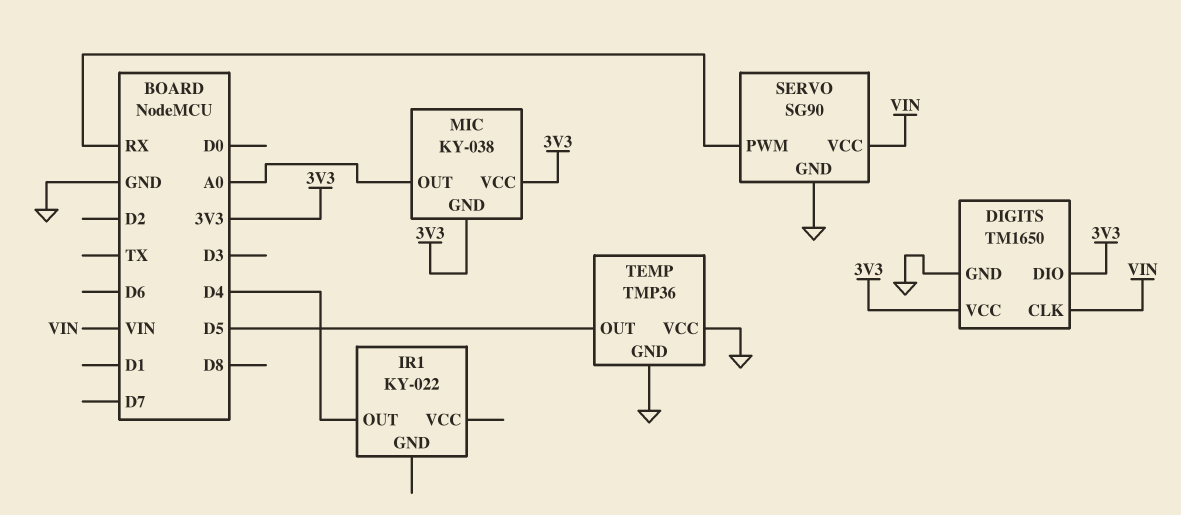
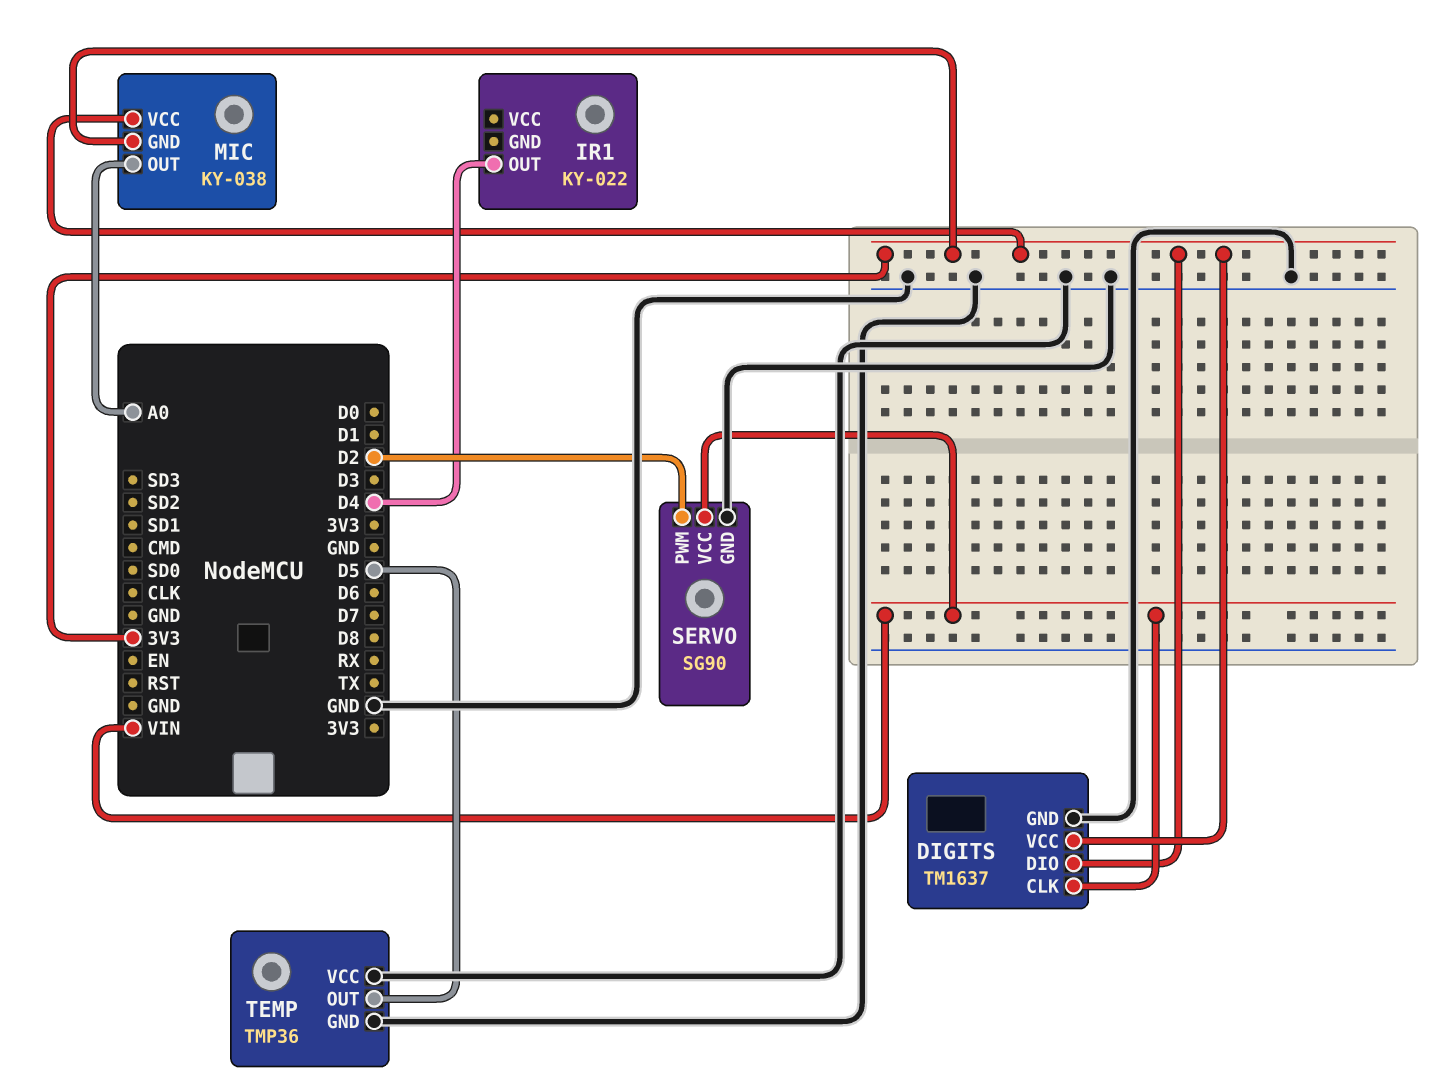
DIGITS: TM1650 -> TM1637
SERVO pin PWM: RX -> D2

